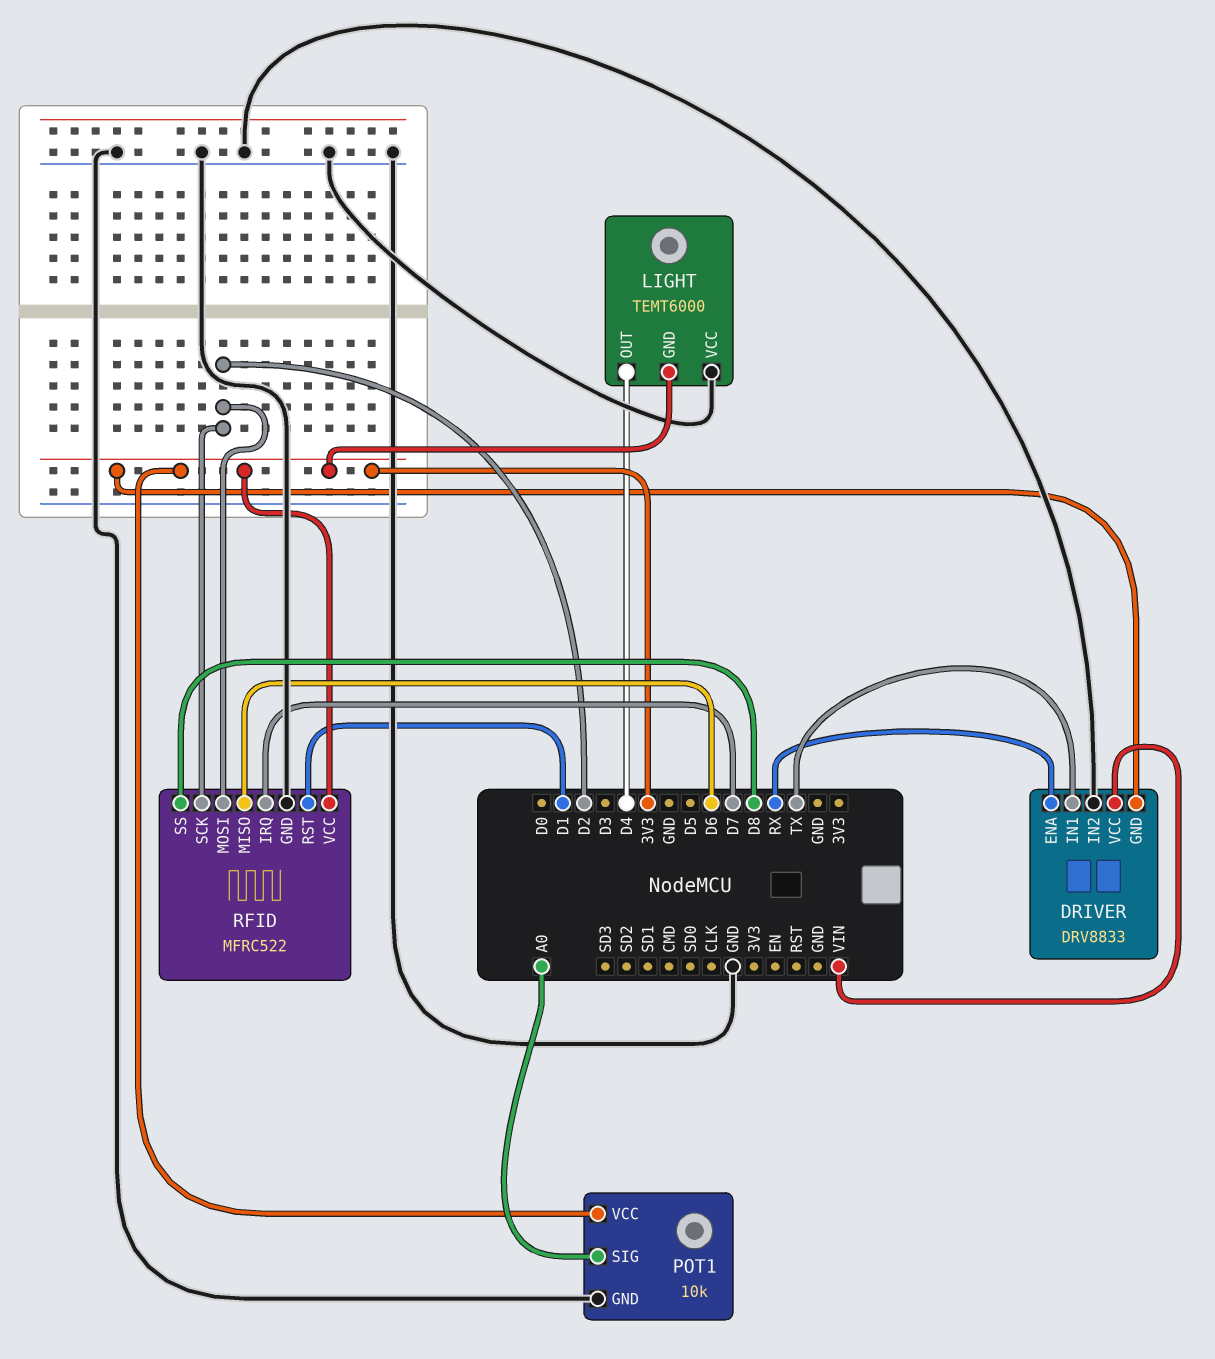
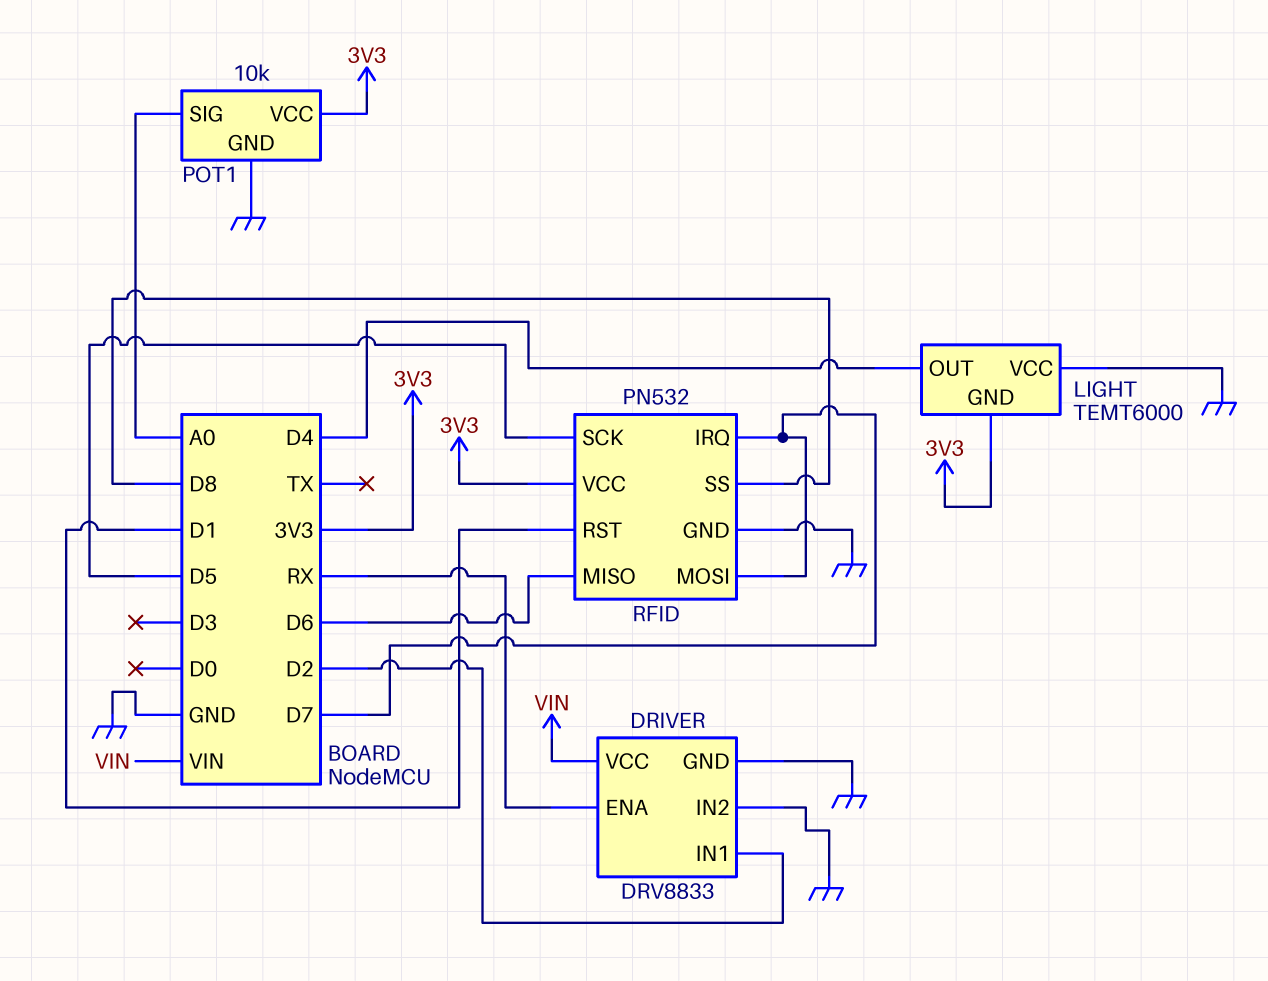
DRIVER pin GND: 3V3 -> GND
DRIVER pin IN1: TX -> D2
RFID: MFRC522 -> PN532
RFID pin MOSI: D2 -> D7
RFID pin SCK: D2 -> D5

